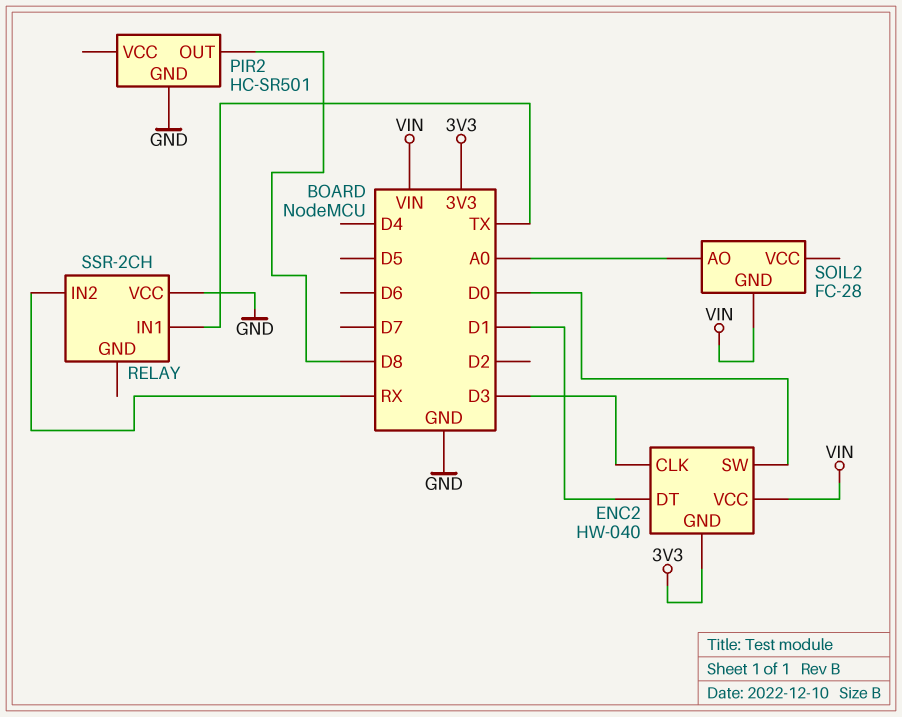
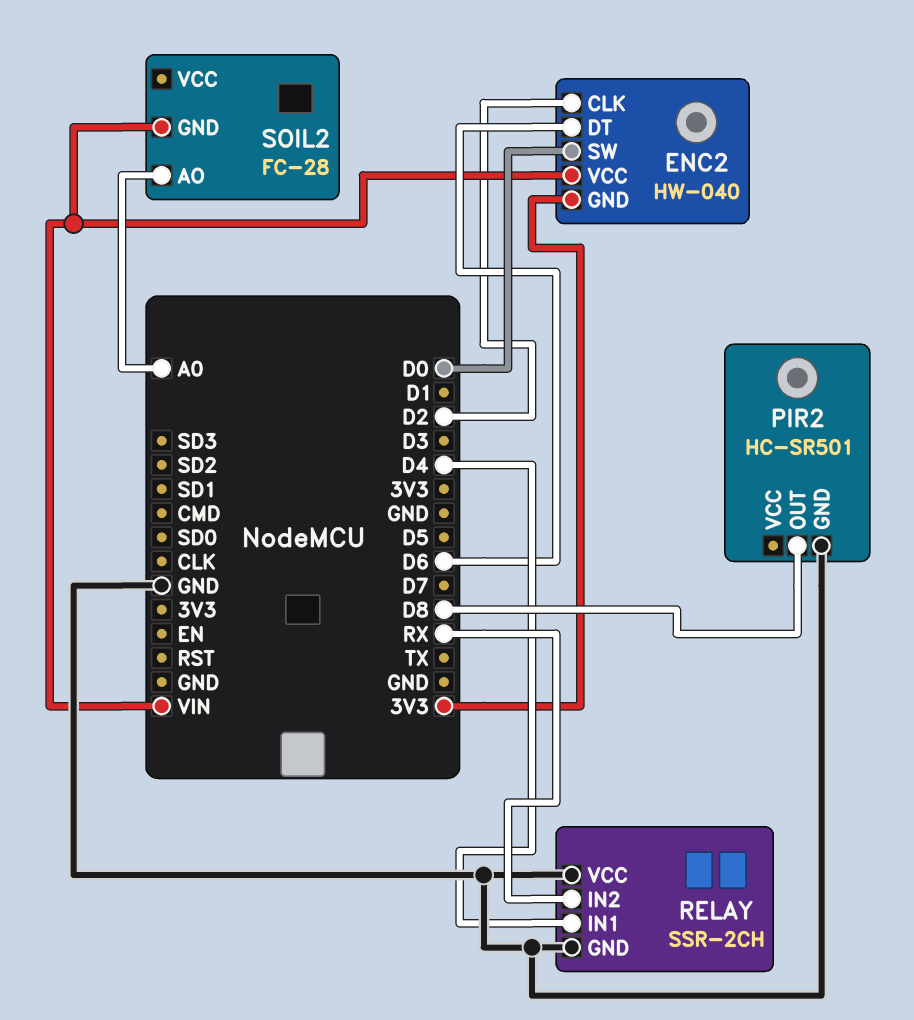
ENC2 pin CLK: D3 -> D2
ENC2 pin DT: D1 -> D6
RELAY pin GND: none -> GND
RELAY pin IN1: TX -> D4

